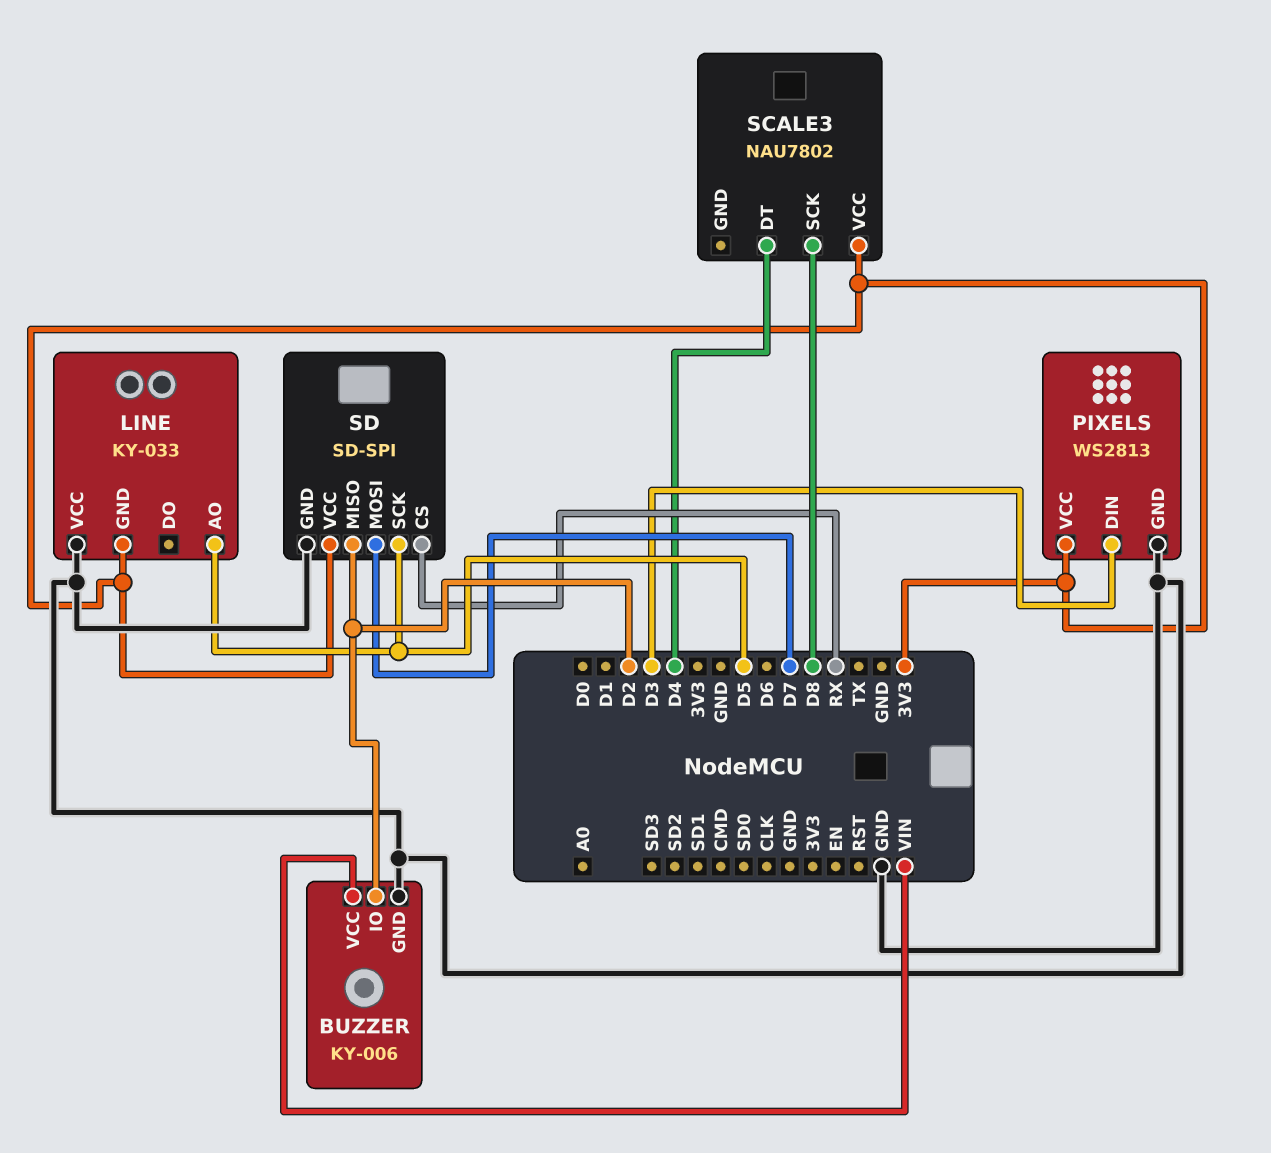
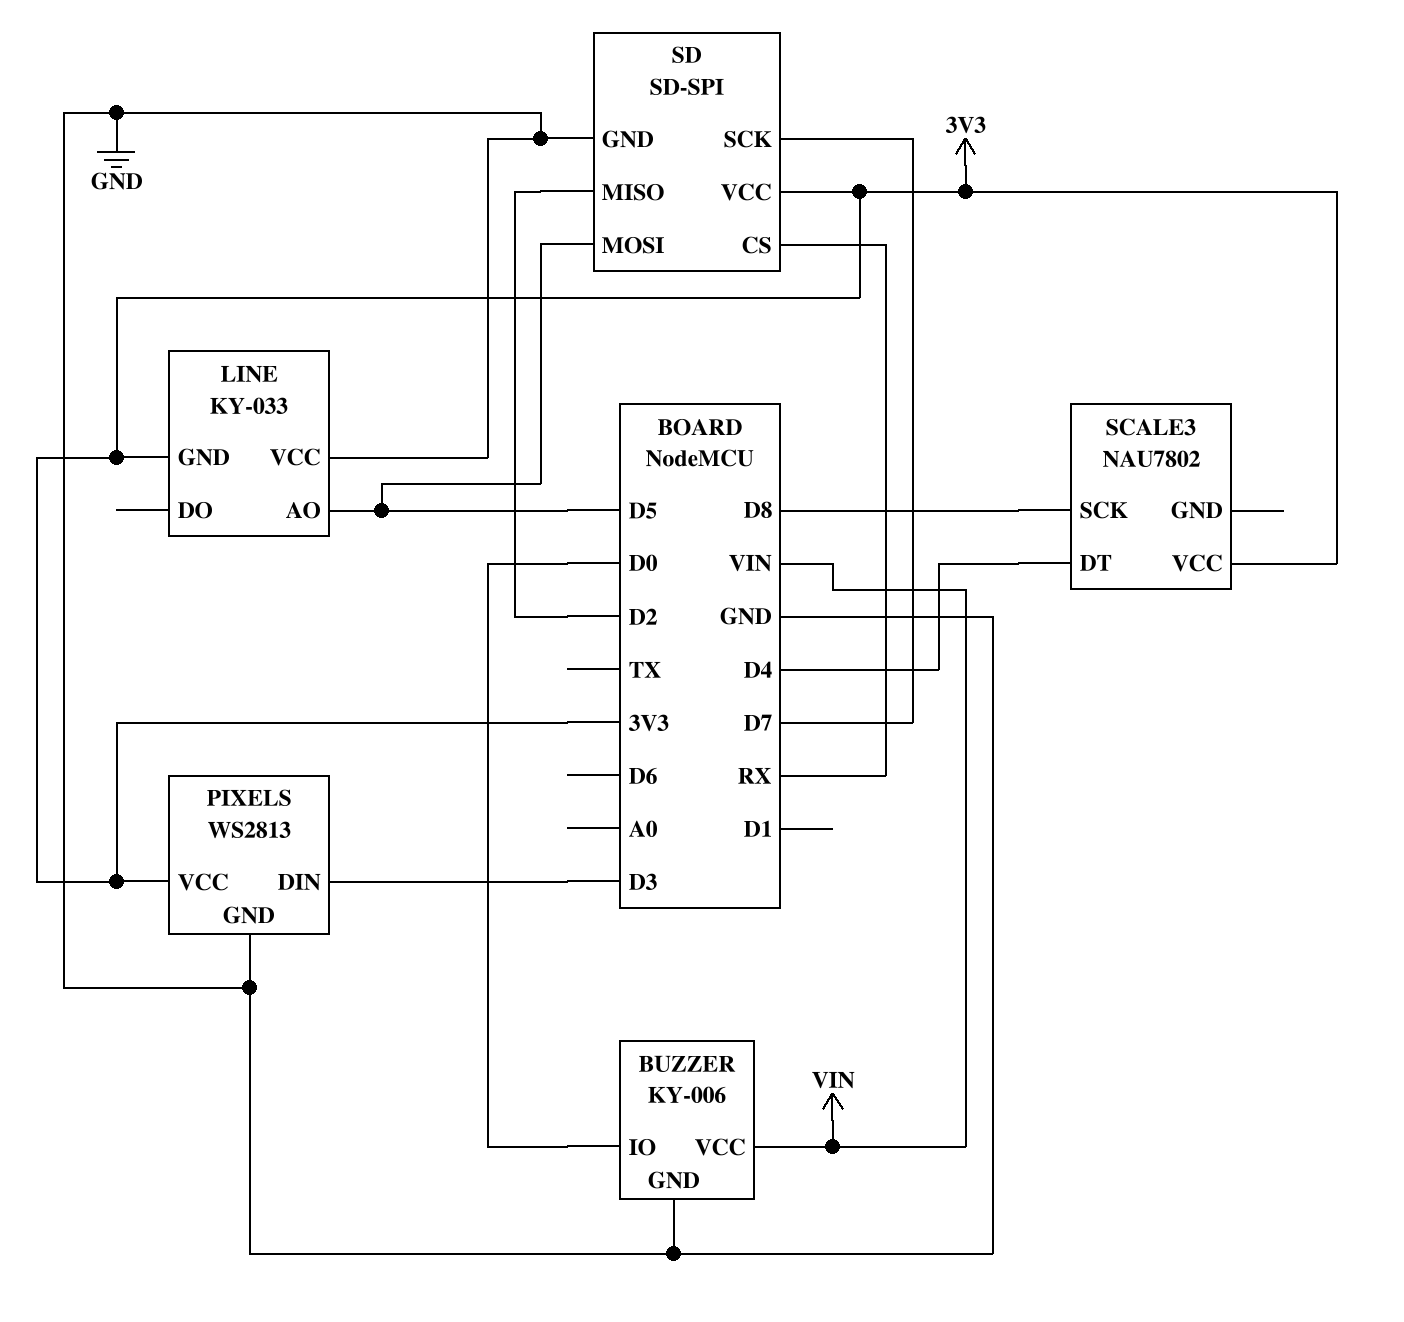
BUZZER pin IO: D2 -> D0
SD pin MOSI: D7 -> D5
SD pin SCK: D5 -> D7

